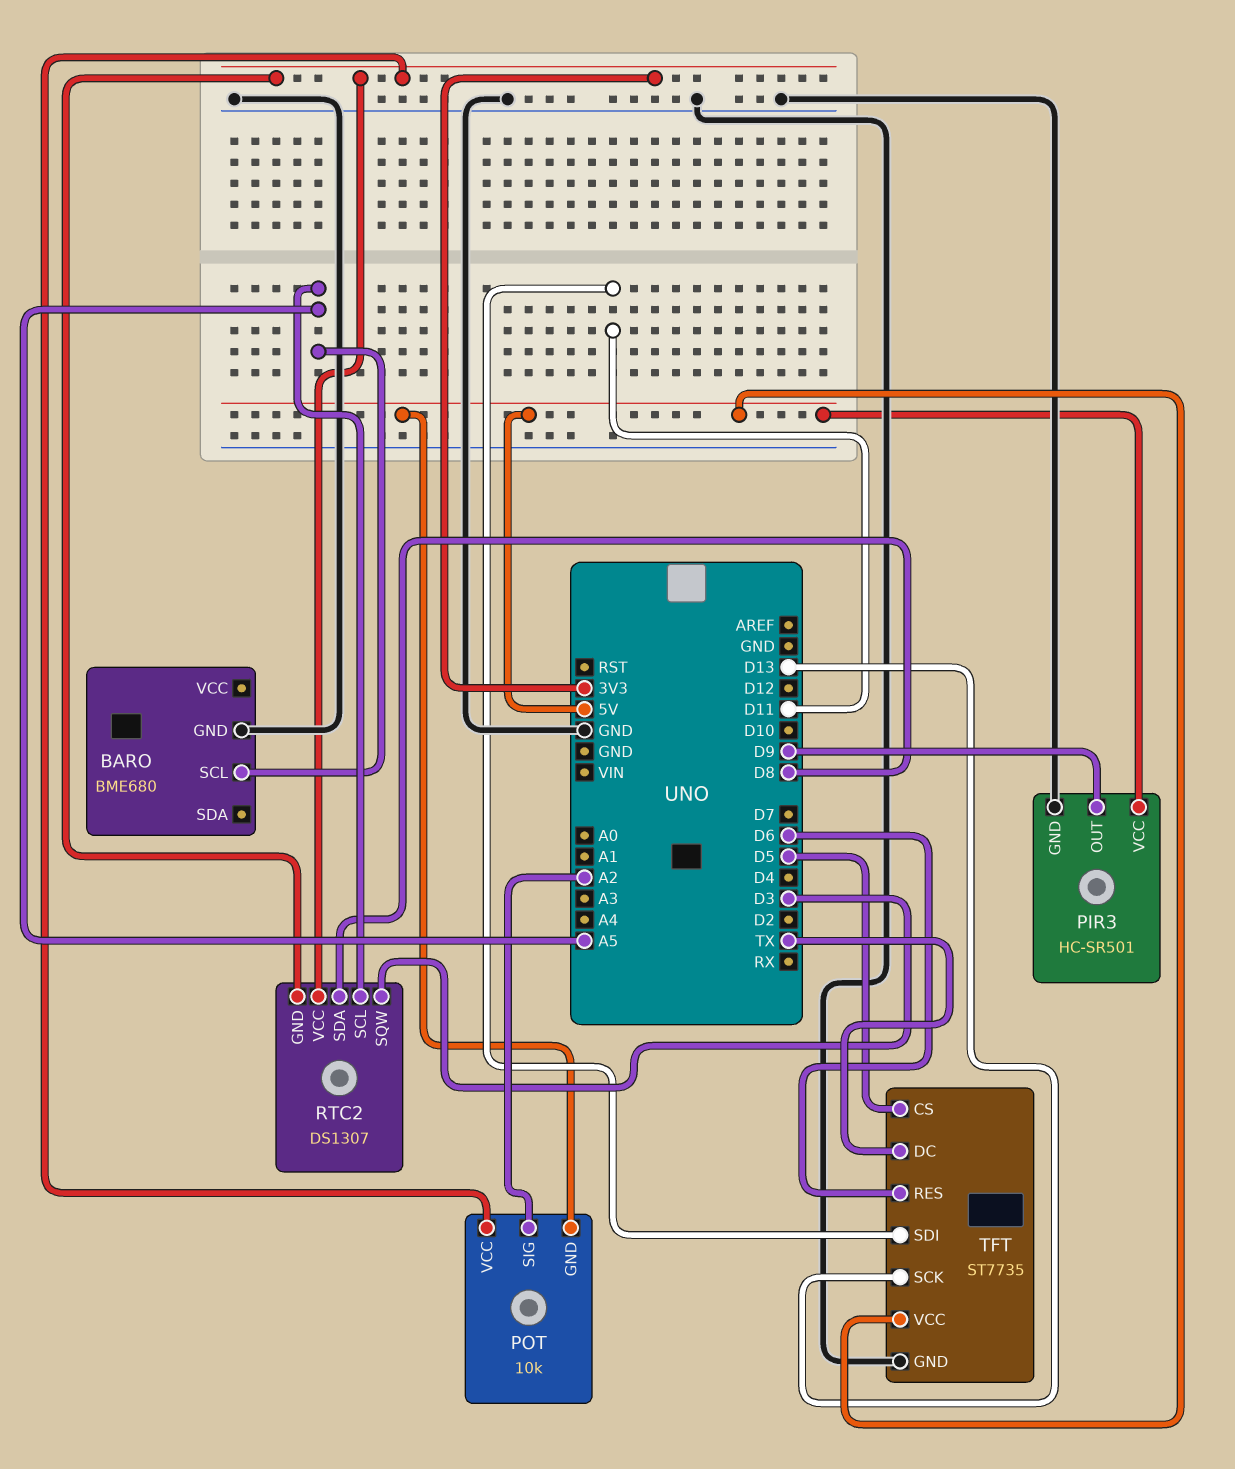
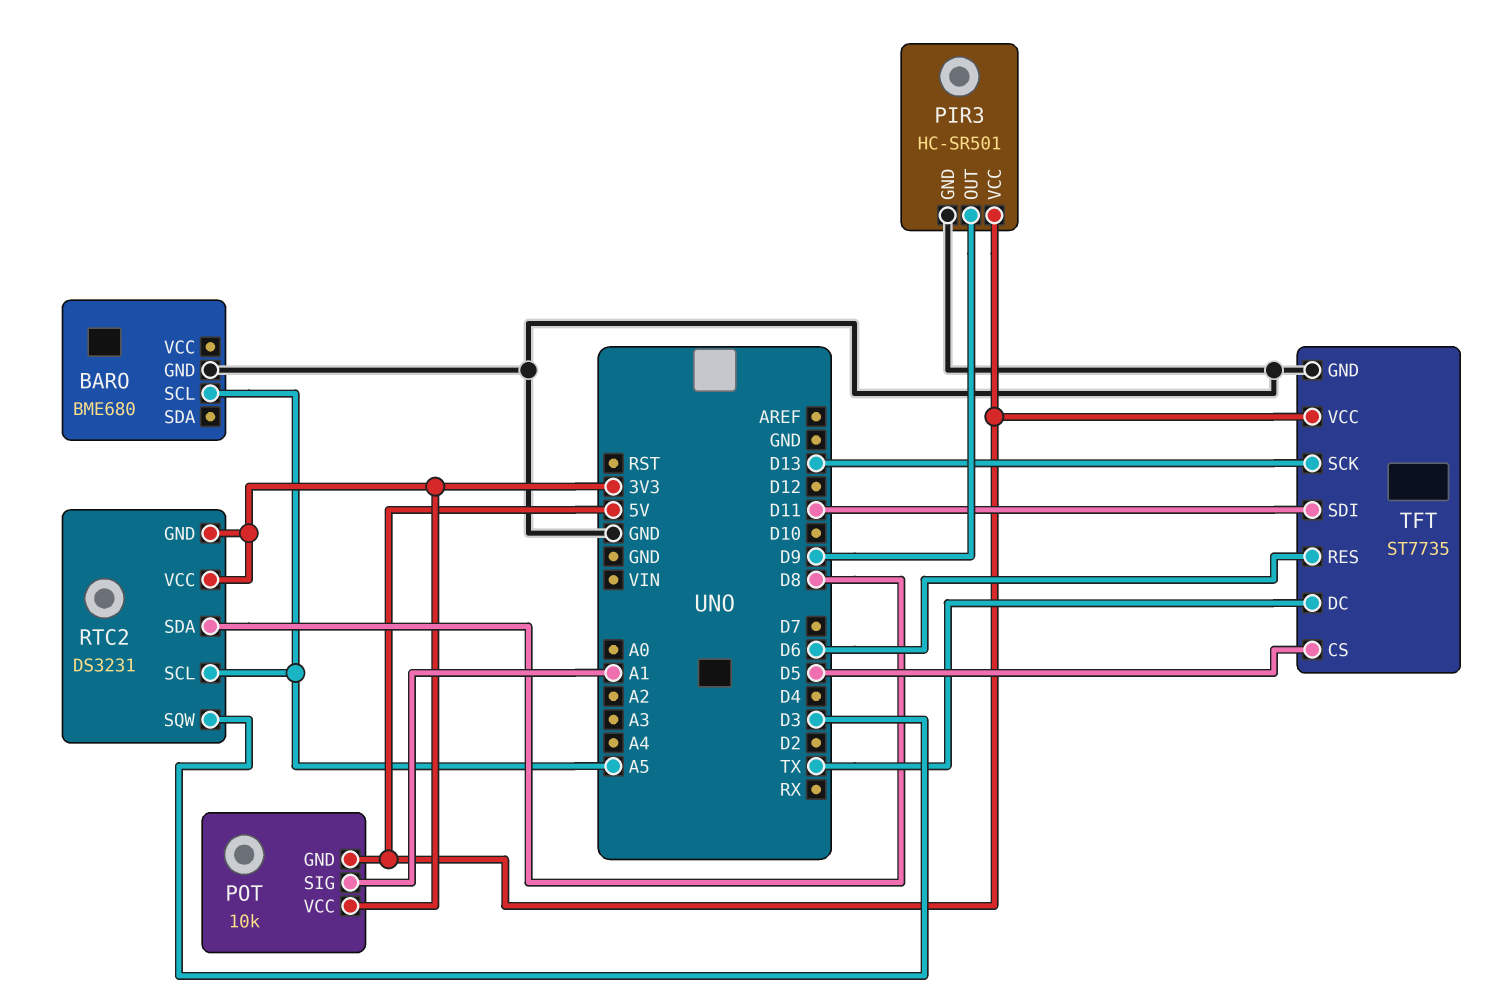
POT pin SIG: A2 -> A1
RTC2: DS1307 -> DS3231

